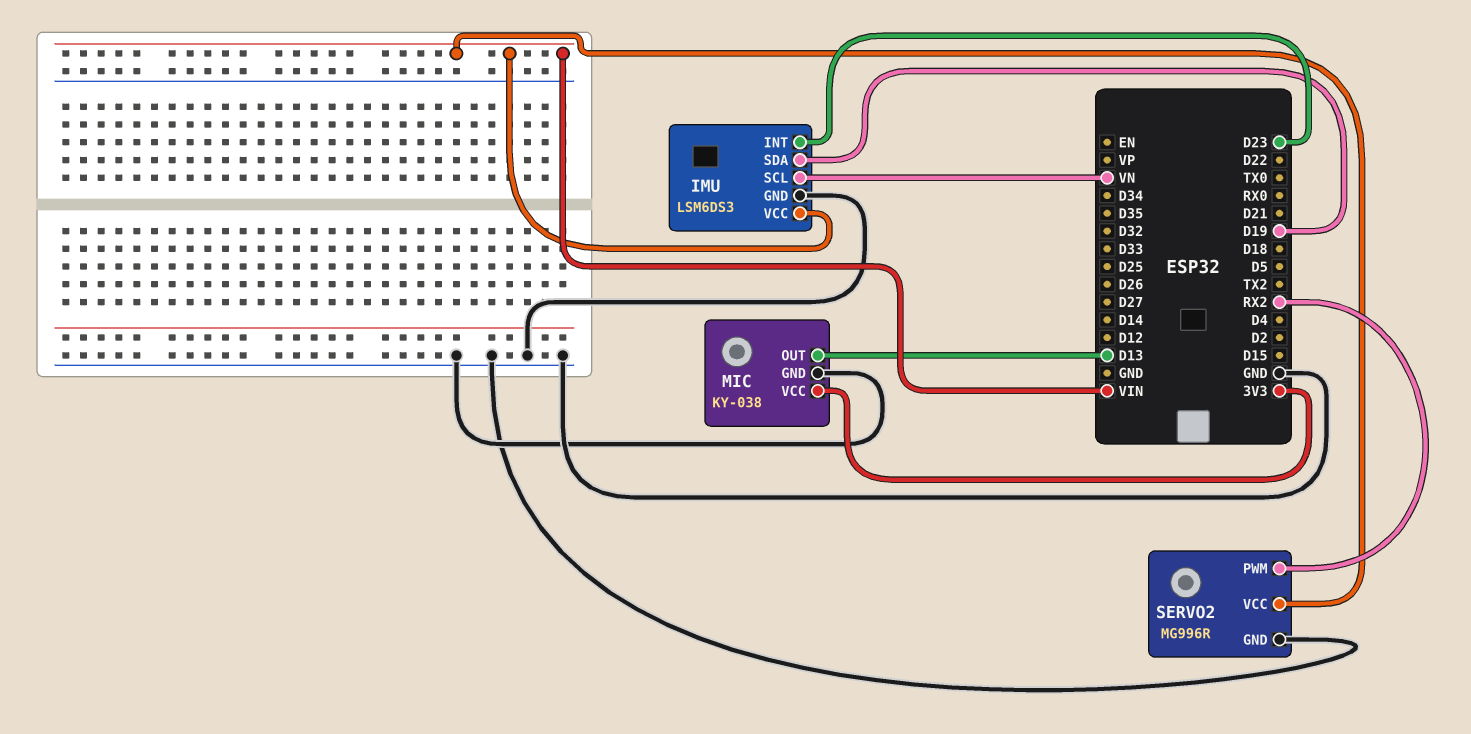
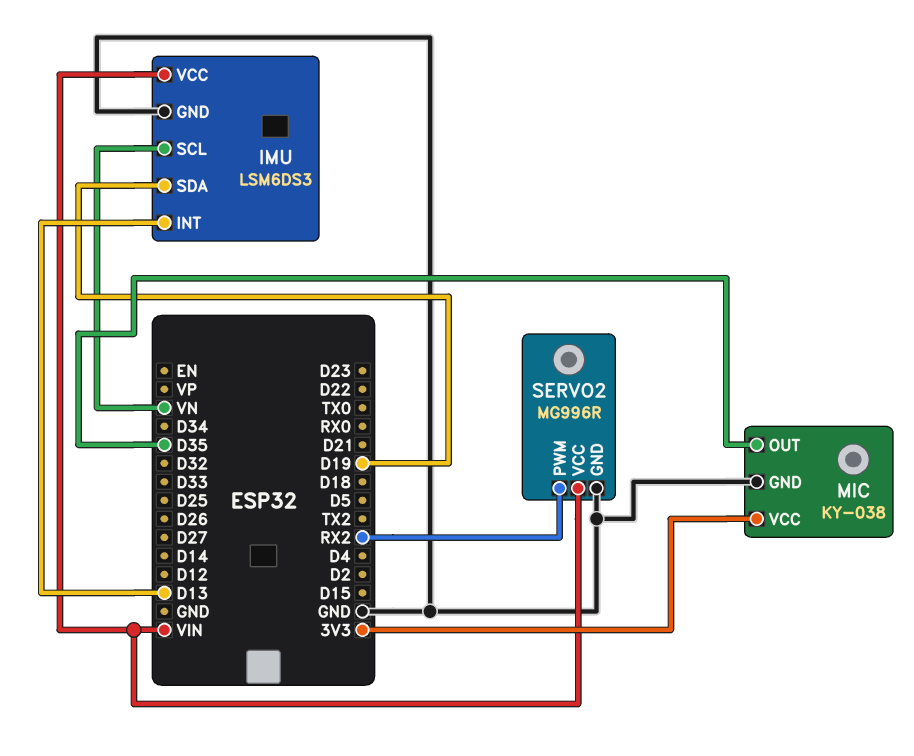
IMU pin INT: D23 -> D13
MIC pin OUT: D13 -> D35

